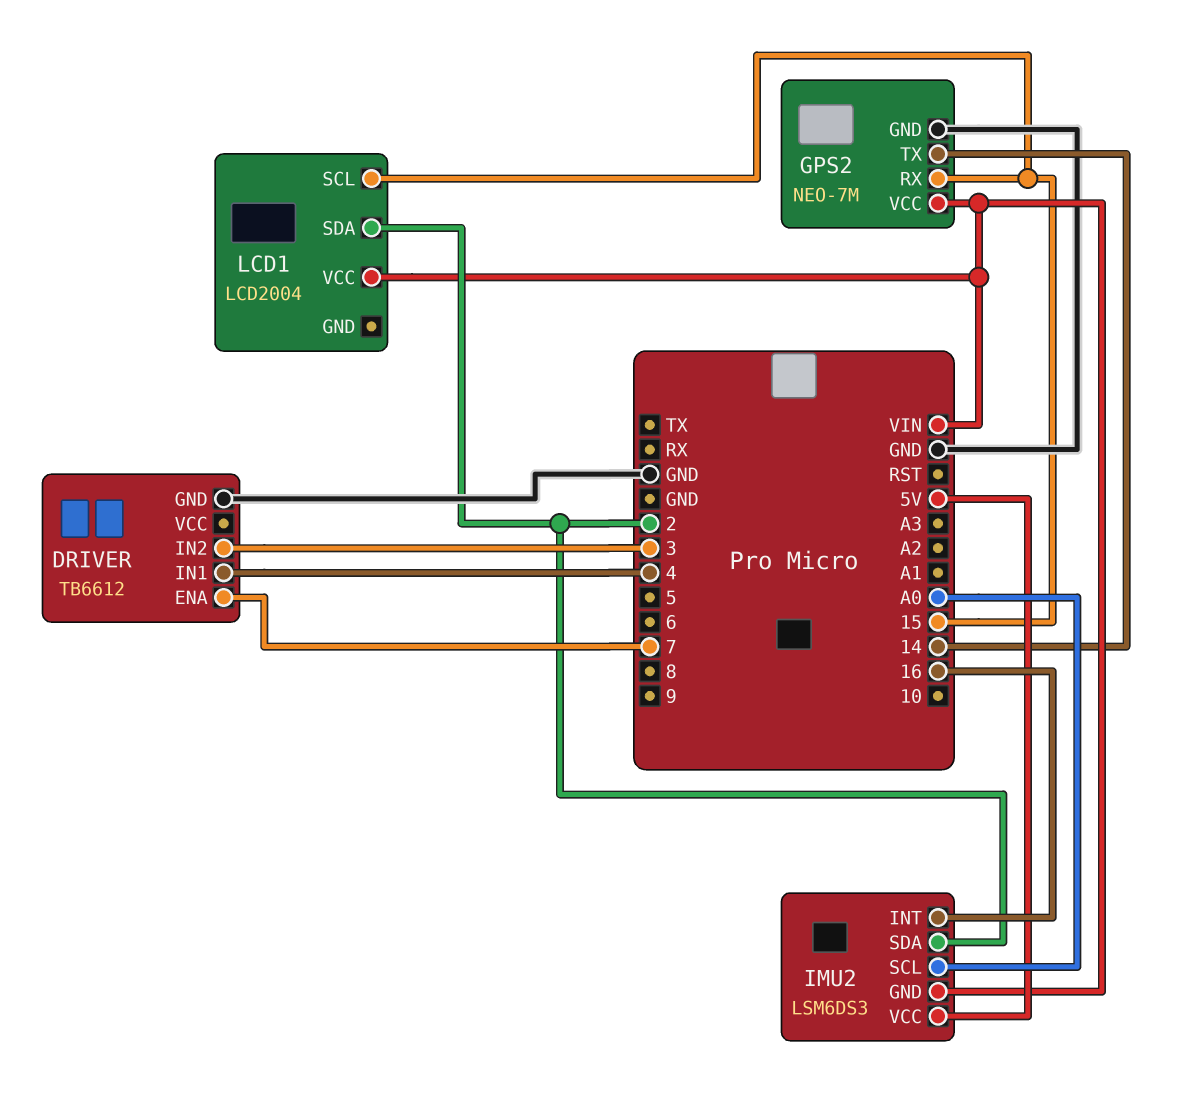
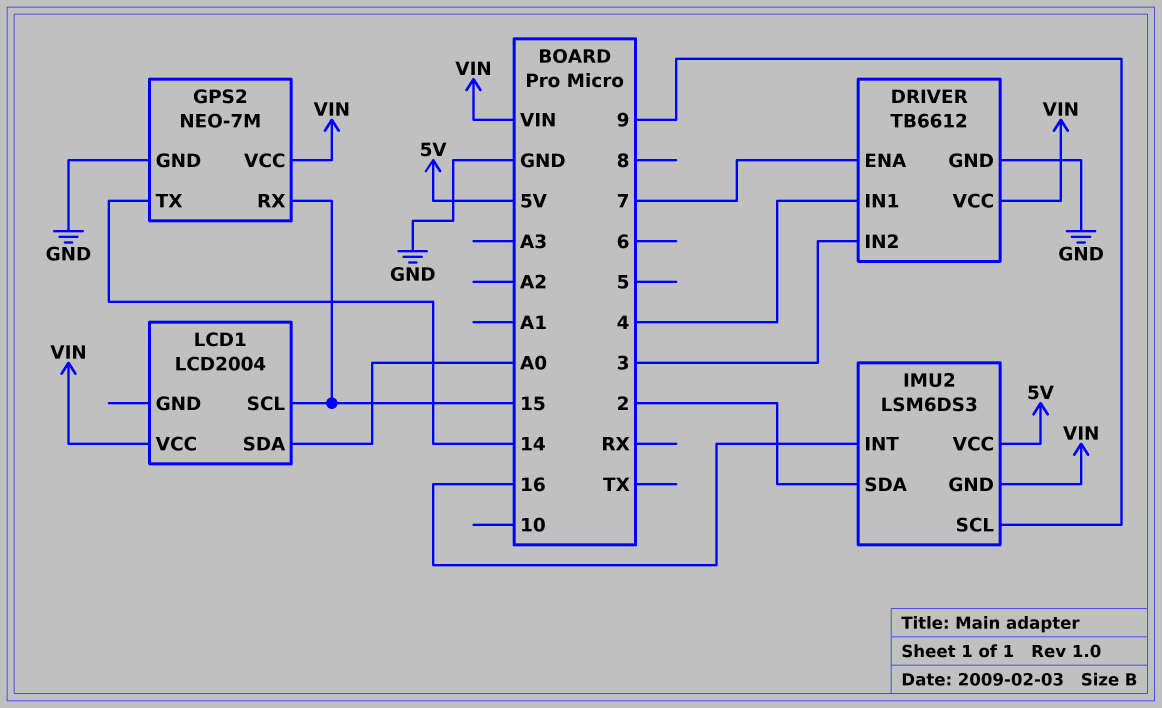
DRIVER pin VCC: none -> VIN
IMU2 pin SCL: A0 -> 9
LCD1 pin SDA: 2 -> A0

